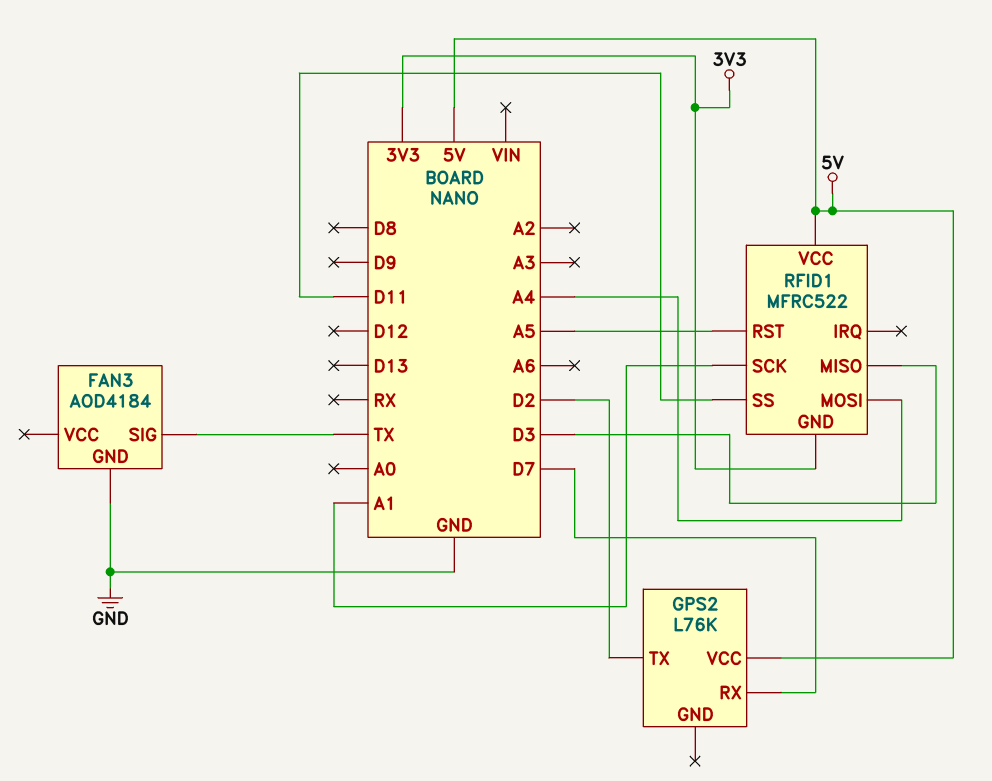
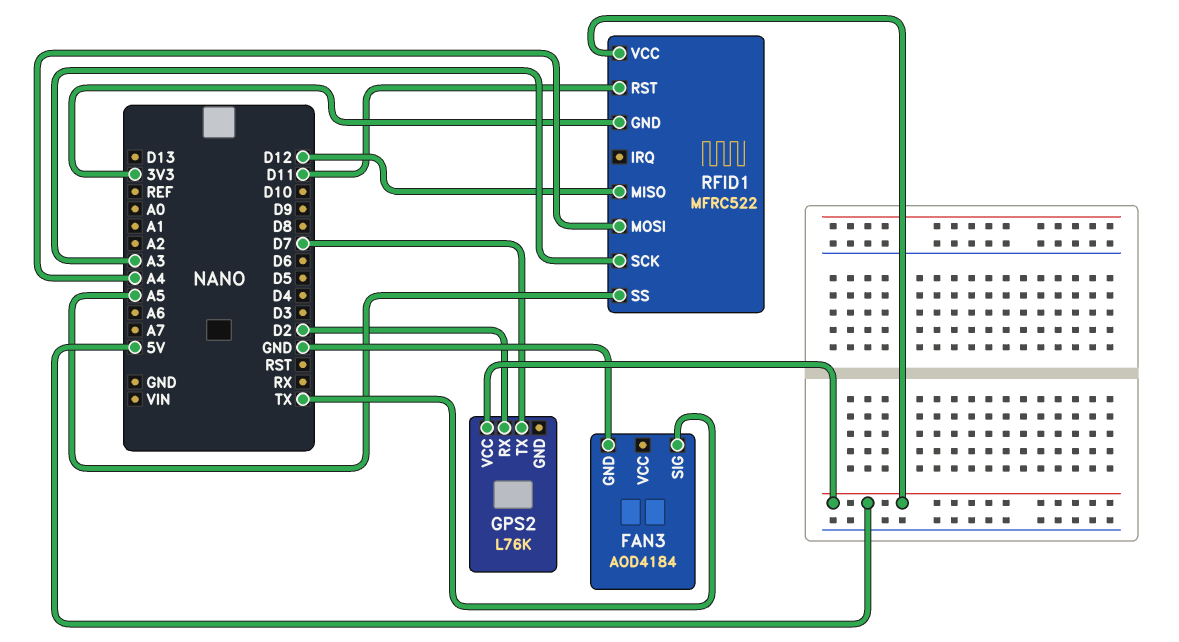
GPS2 pin RX: D7 -> D2
GPS2 pin TX: D2 -> D7
RFID1 pin MISO: D3 -> D12
RFID1 pin RST: A5 -> D11
RFID1 pin SCK: A1 -> A3
RFID1 pin SS: D11 -> A5

